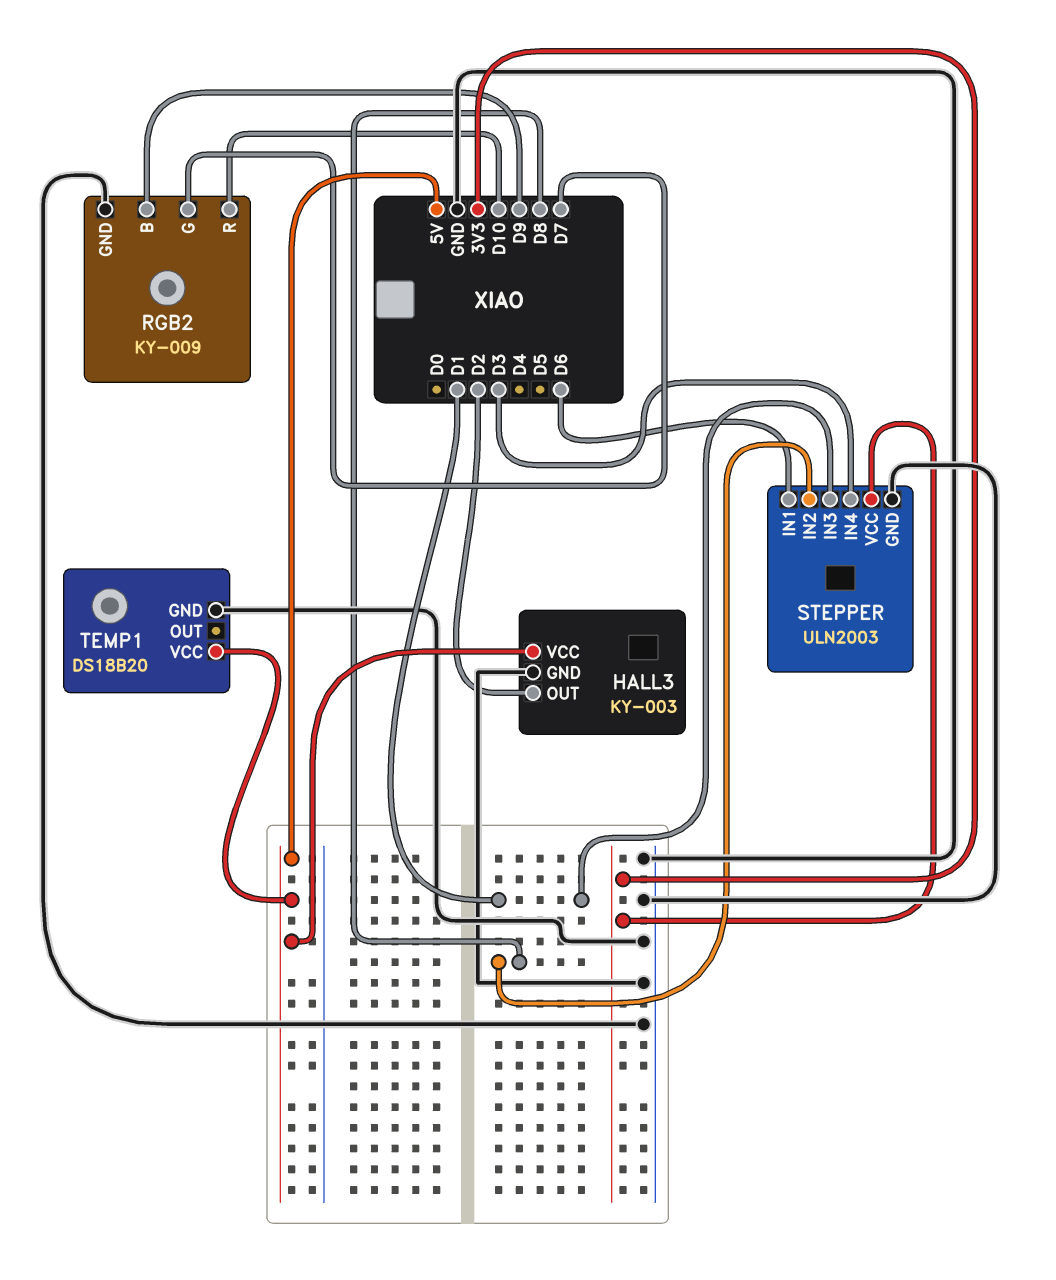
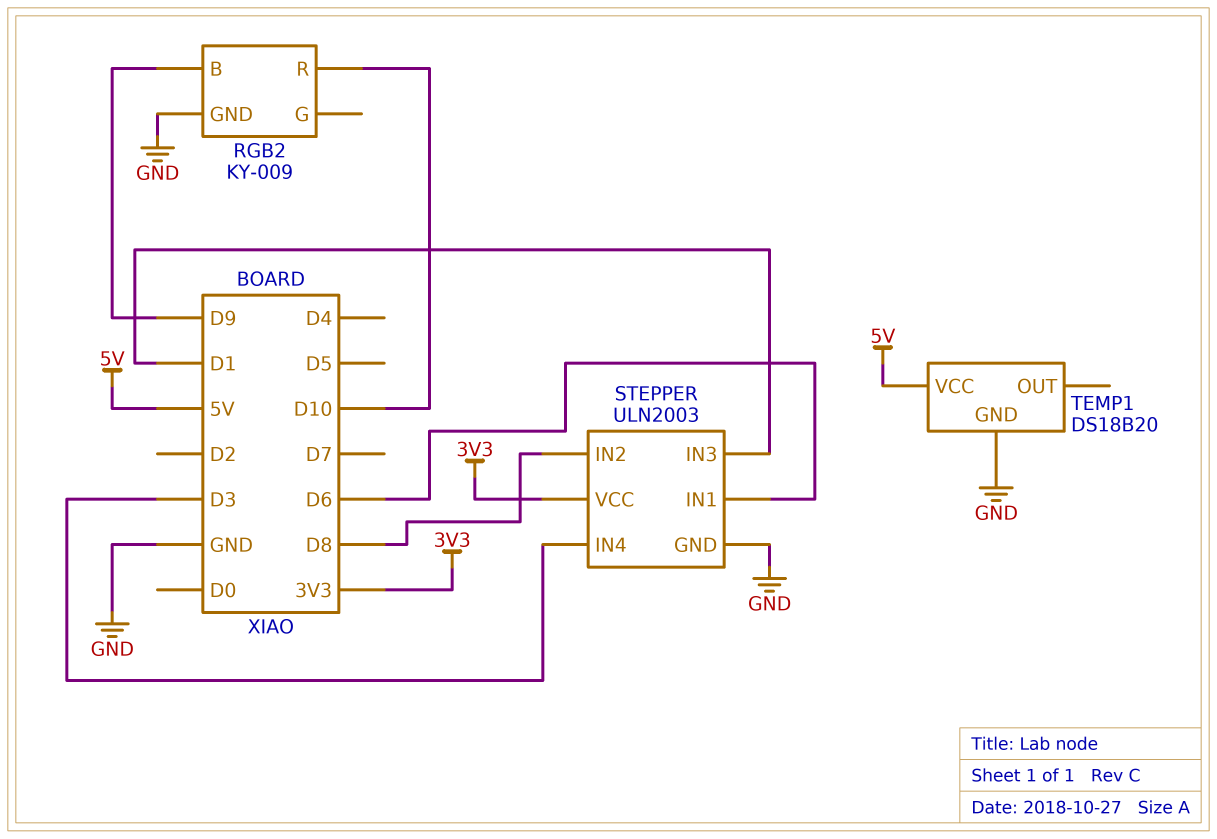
HALL3: KY-003 -> none
HALL3 pin GND: GND -> none
HALL3 pin OUT: D2 -> none
HALL3 pin VCC: 5V -> none
RGB2 pin G: D7 -> none

